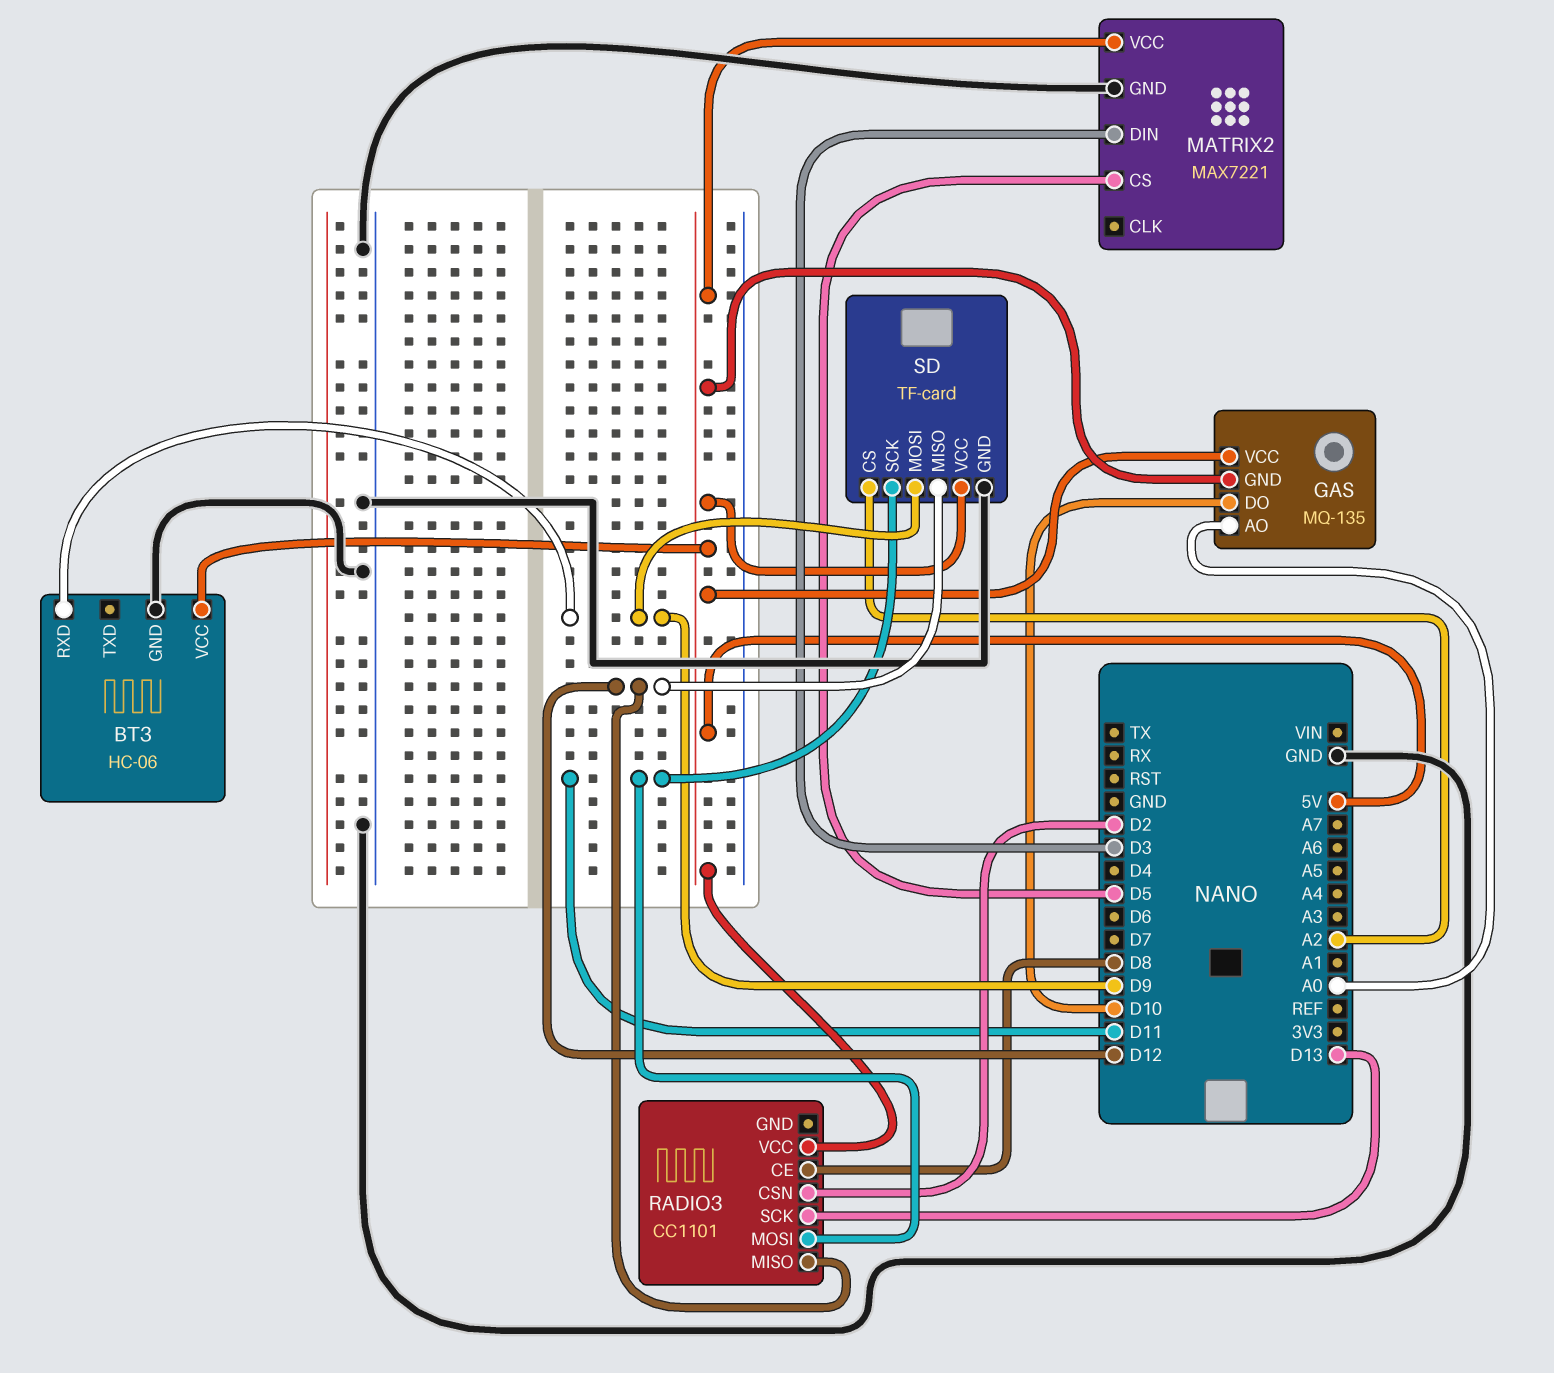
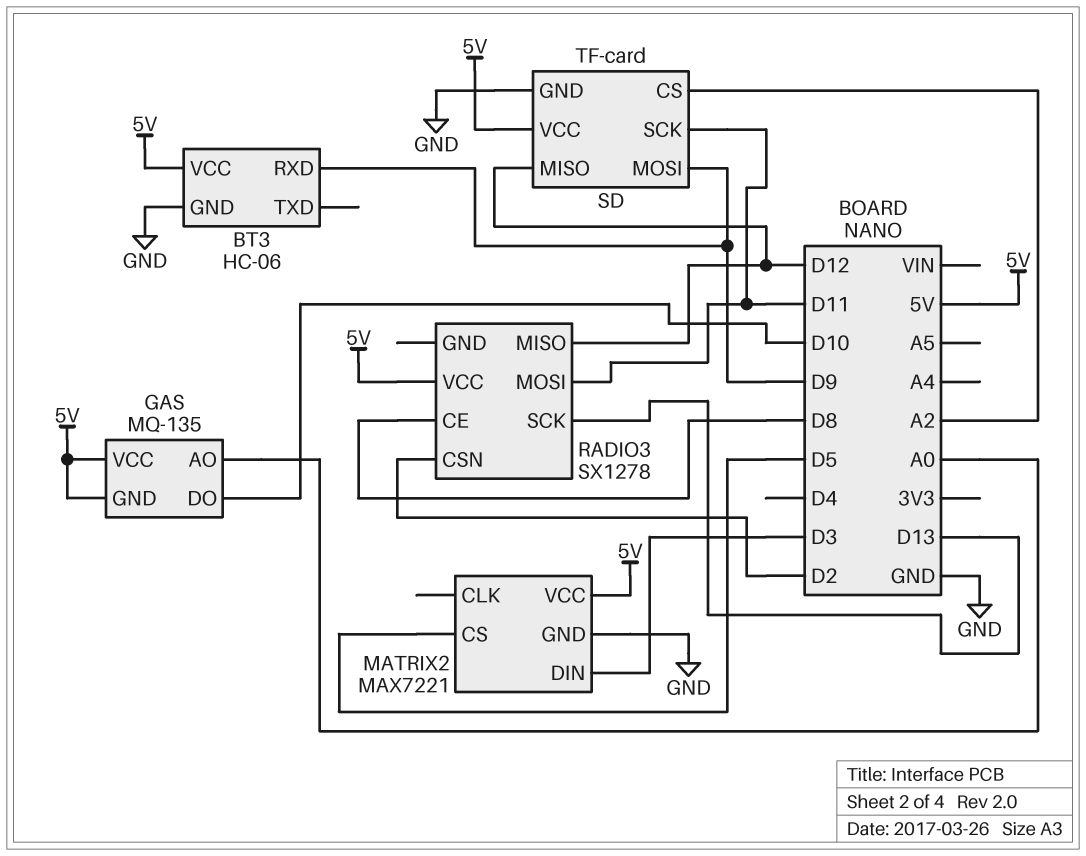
RADIO3: CC1101 -> SX1278

